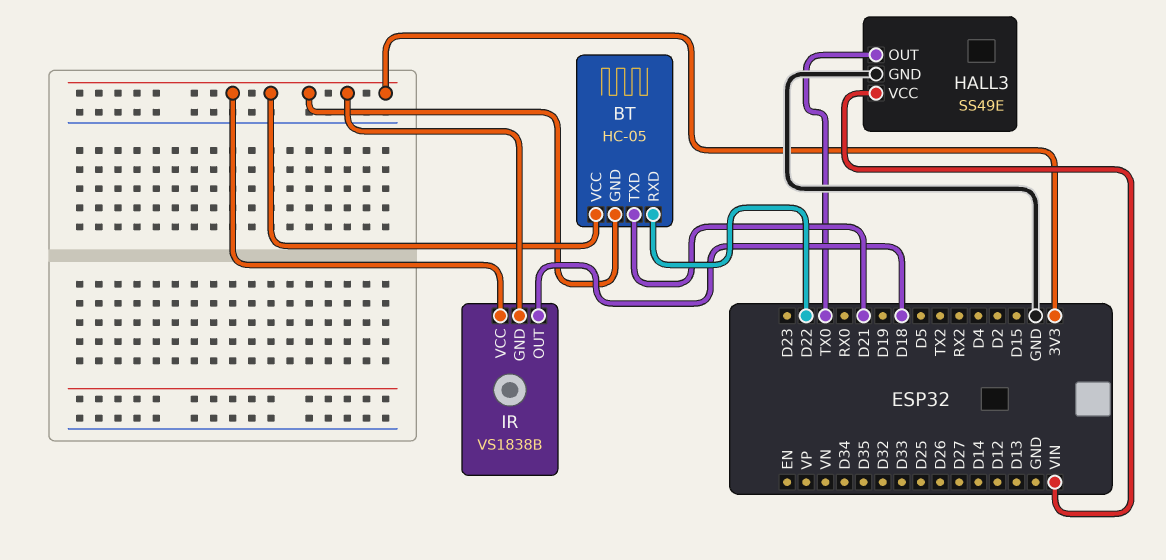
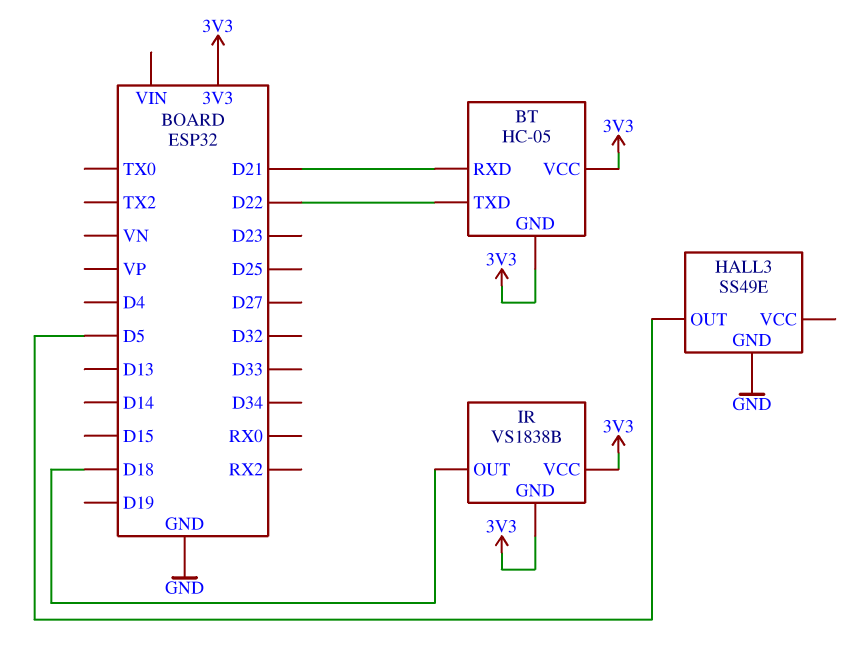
BT pin RXD: D22 -> D21
BT pin TXD: D21 -> D22
HALL3 pin OUT: TX0 -> D5
HALL3 pin VCC: VIN -> none

